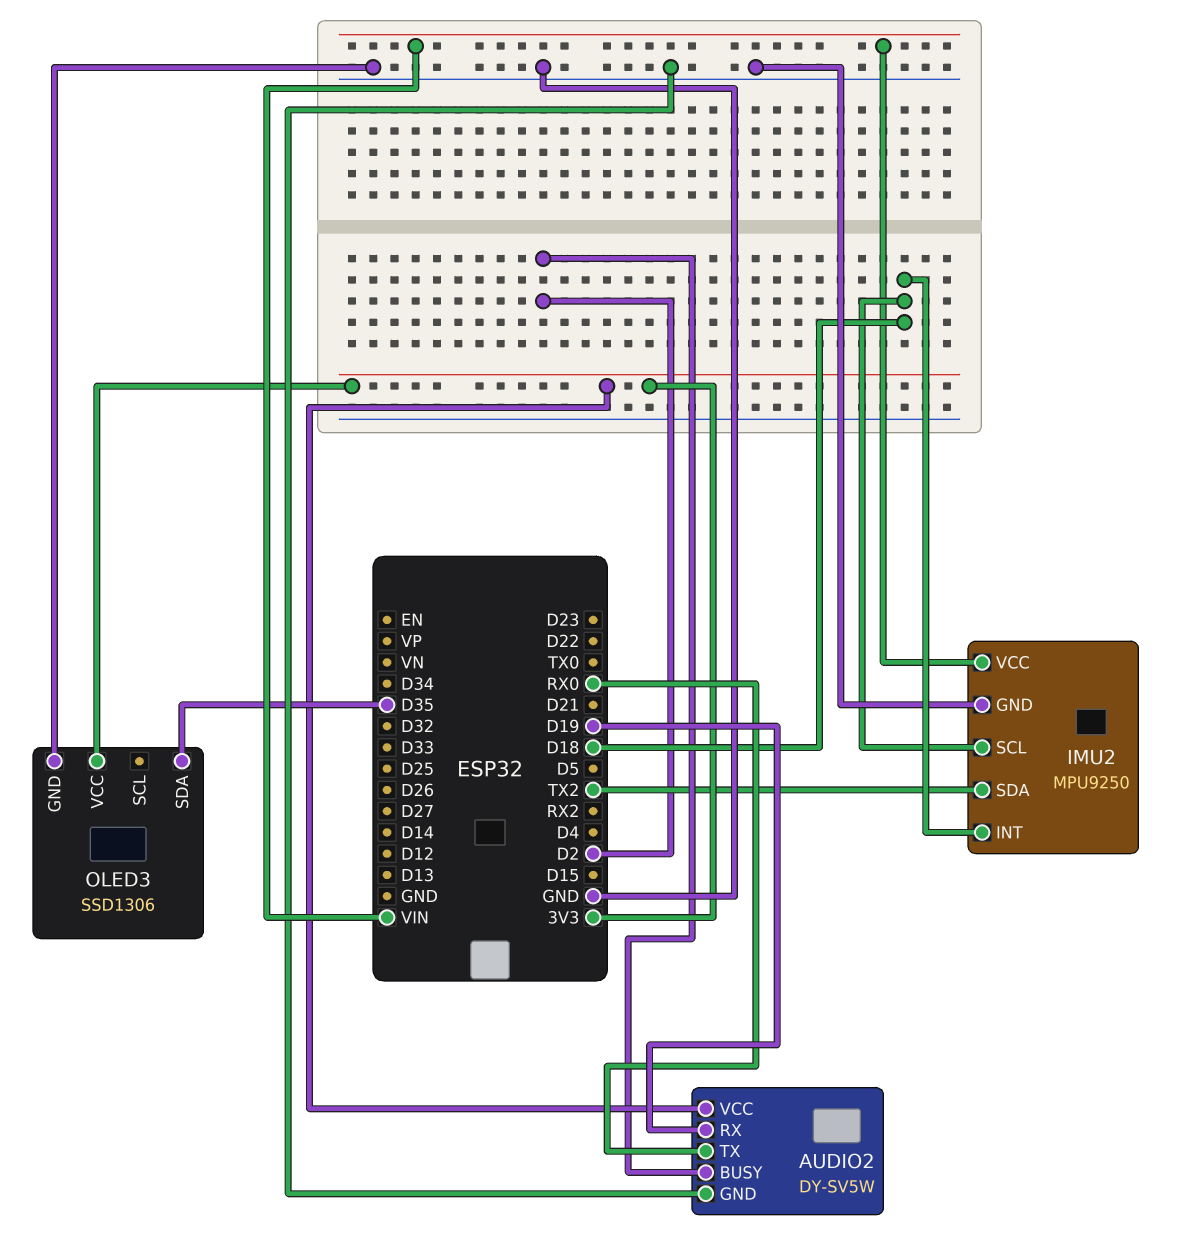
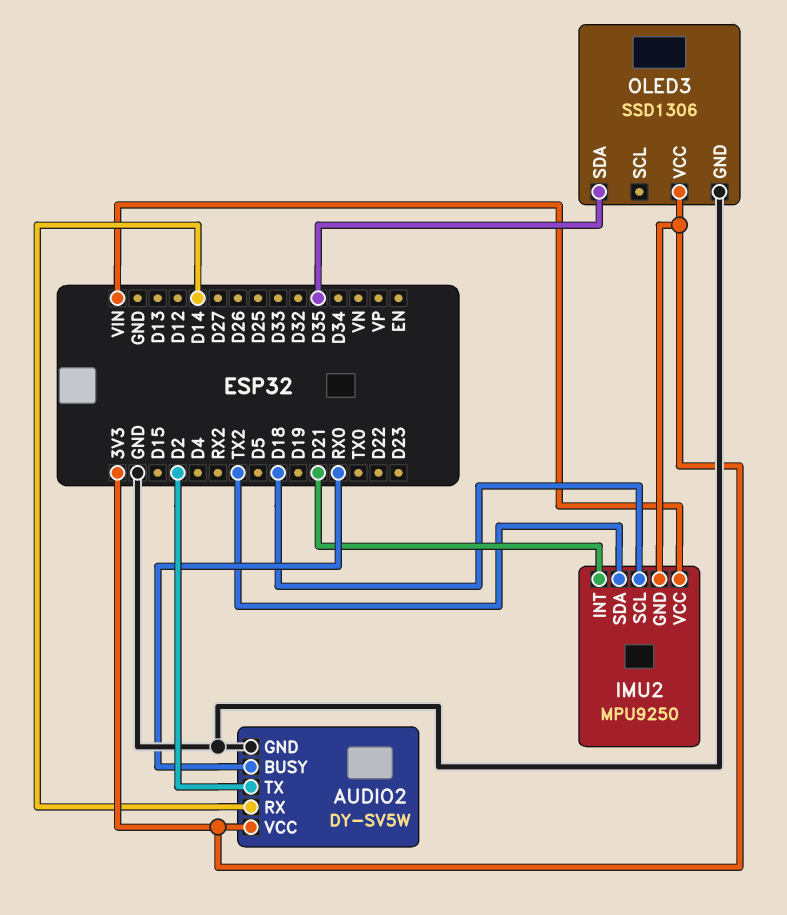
AUDIO2 pin BUSY: D2 -> RX0
AUDIO2 pin RX: D19 -> D14
AUDIO2 pin TX: RX0 -> D2
IMU2 pin GND: GND -> 3V3
IMU2 pin INT: D18 -> D21

